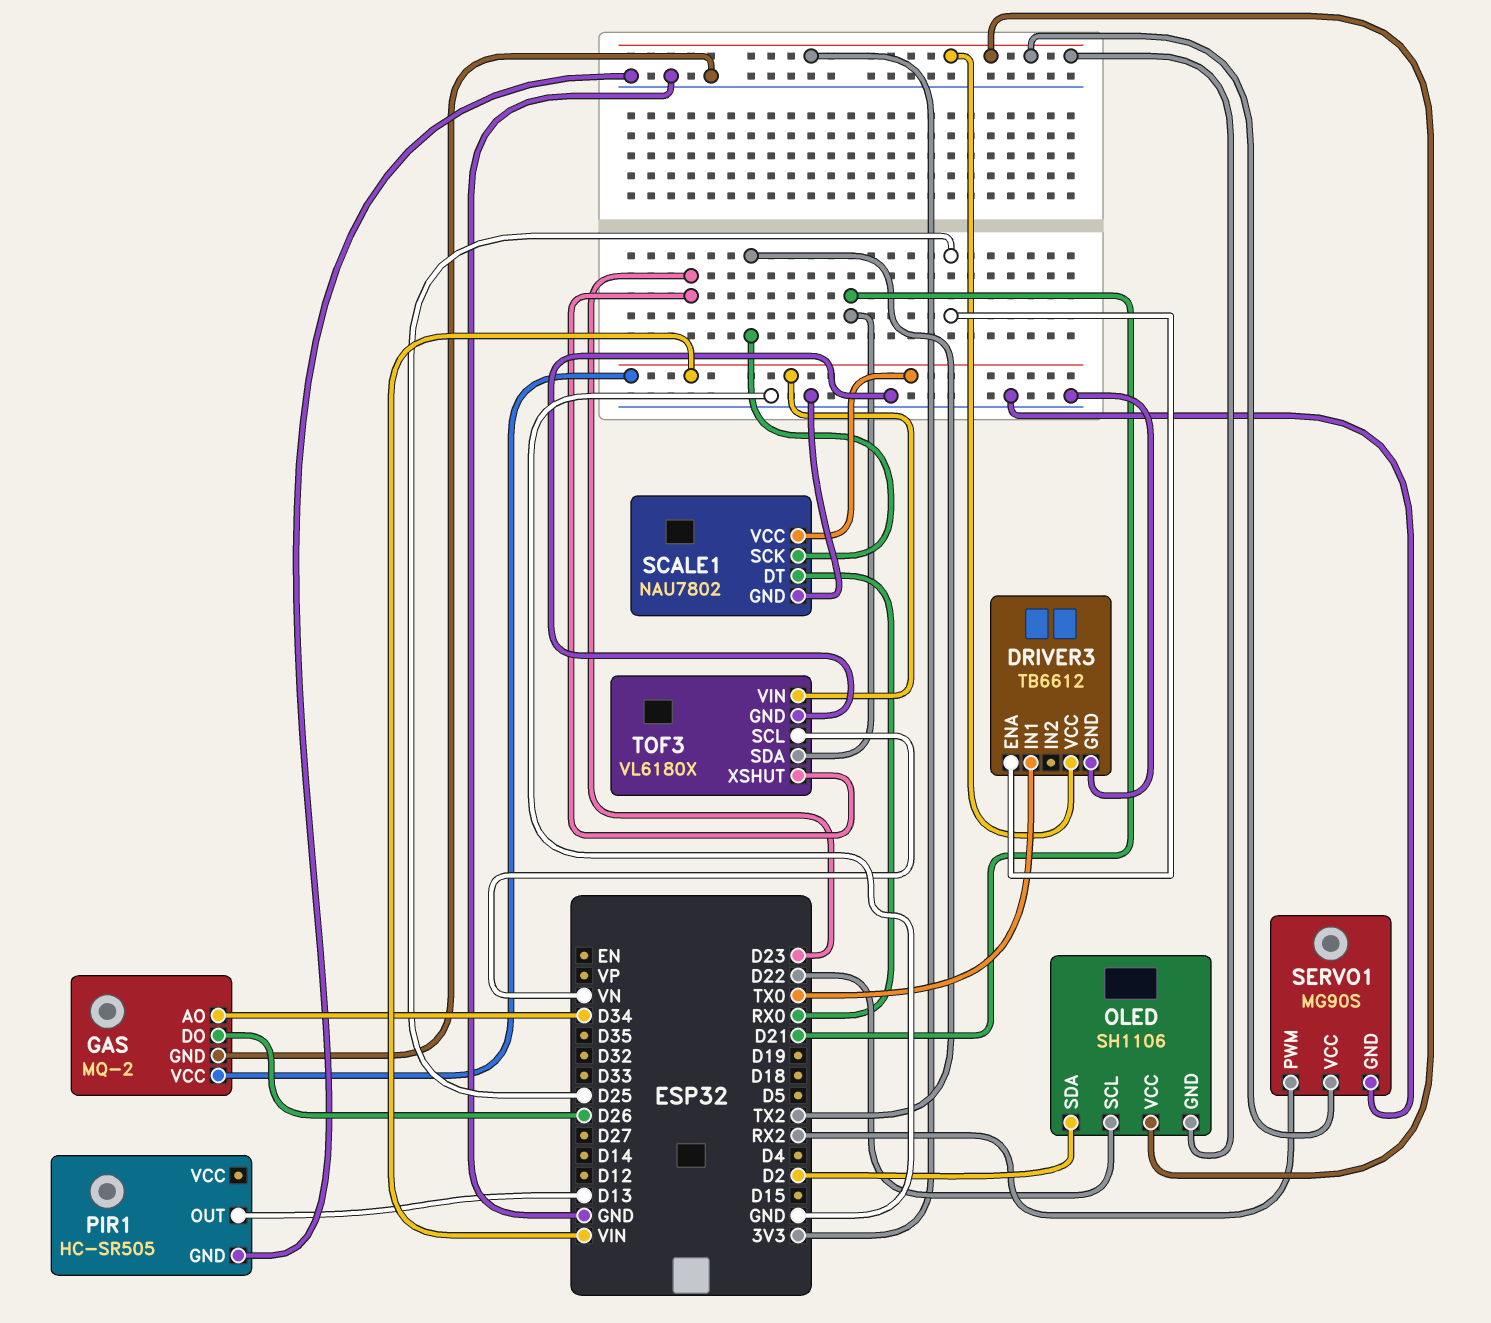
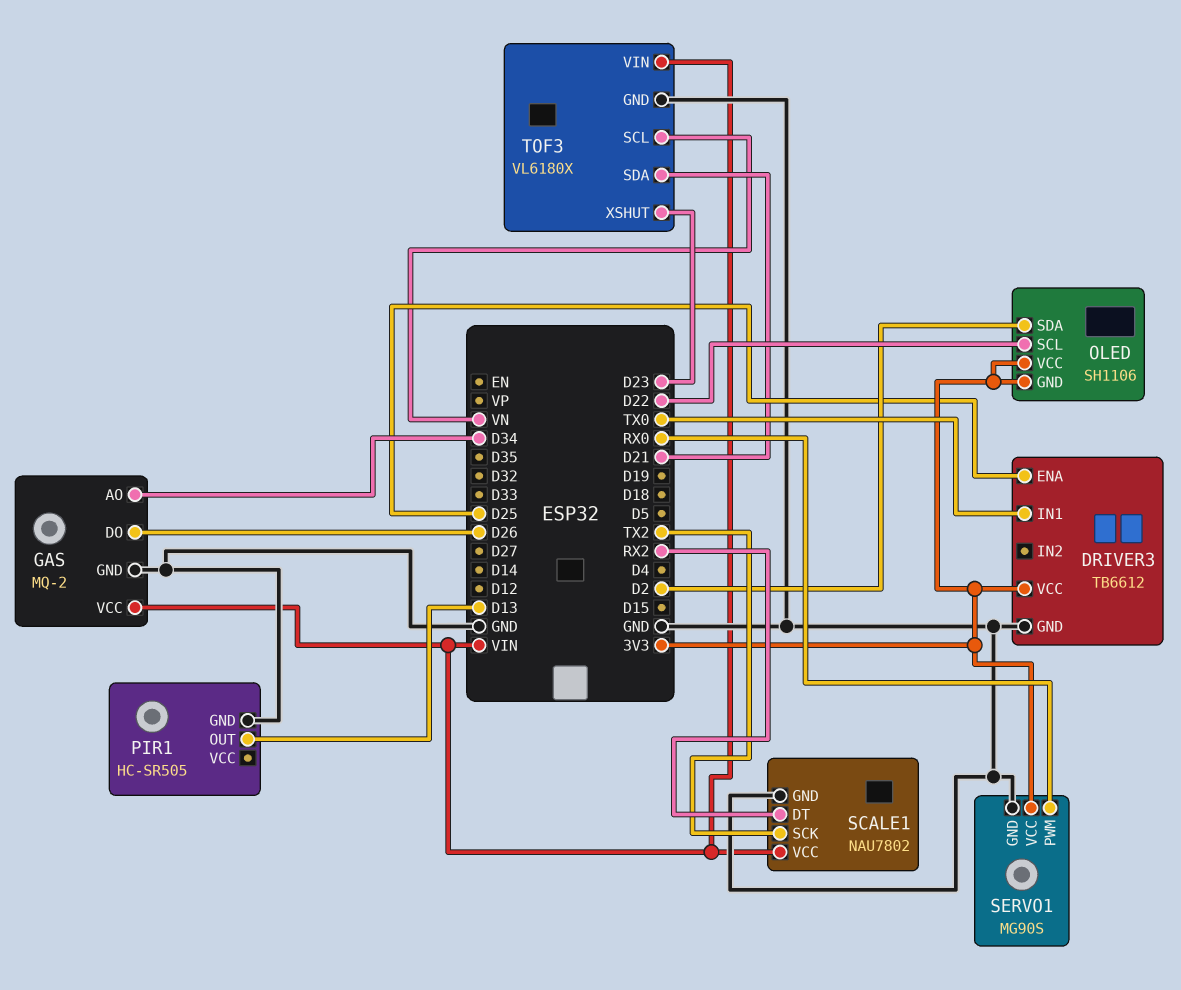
SCALE1 pin DT: RX0 -> RX2
SERVO1 pin PWM: RX2 -> RX0

